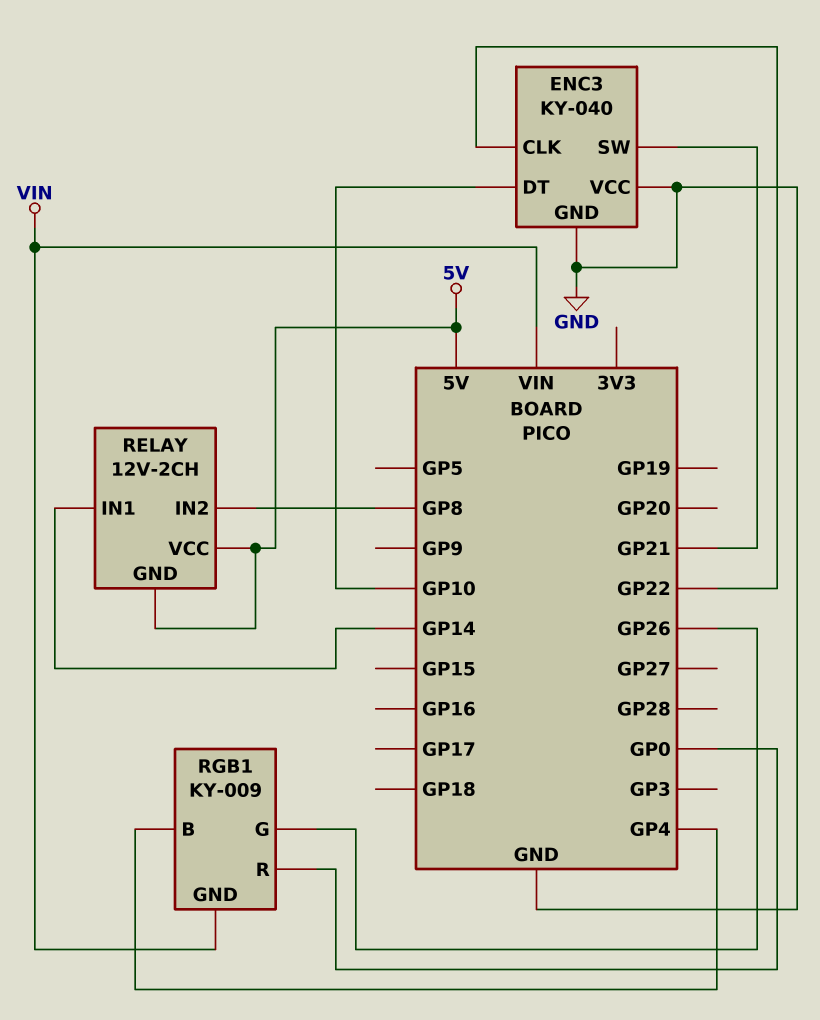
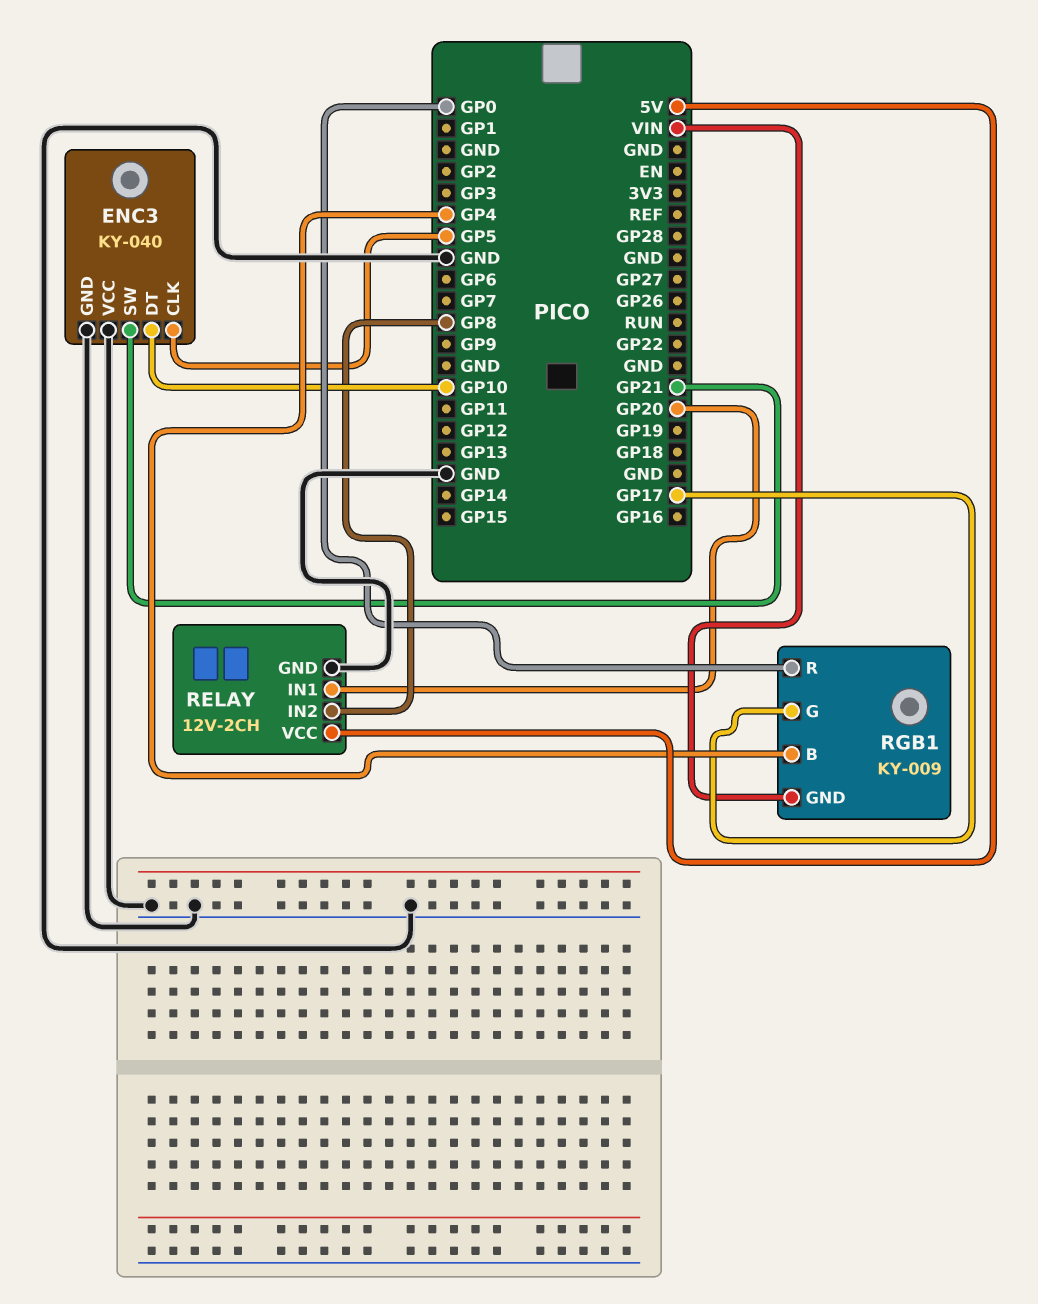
ENC3 pin CLK: GP22 -> GP5
RELAY pin GND: 5V -> GND
RELAY pin IN1: GP14 -> GP20
RGB1 pin G: GP26 -> GP17

